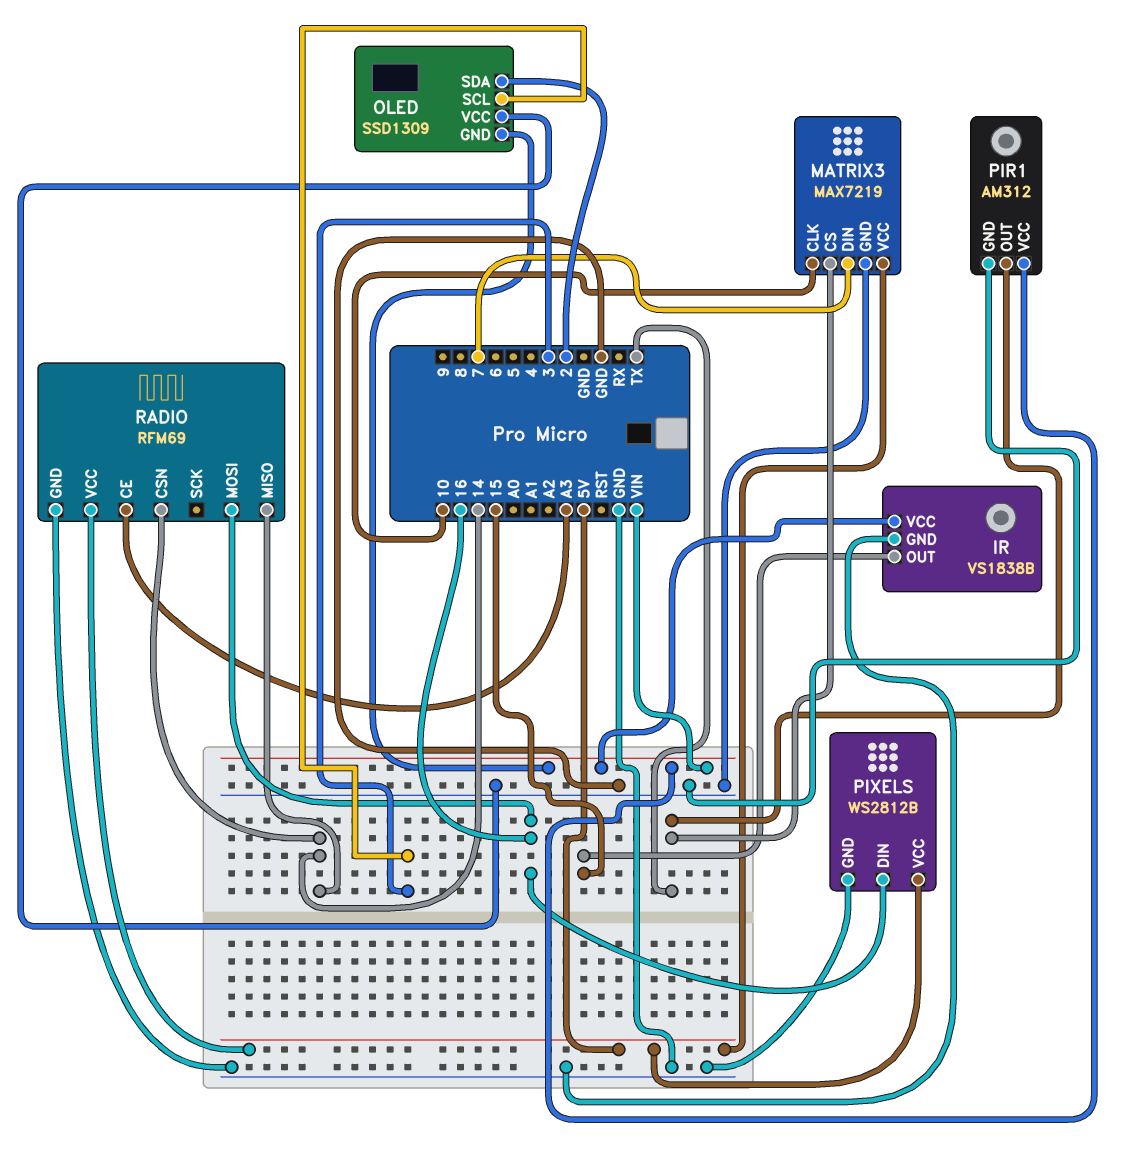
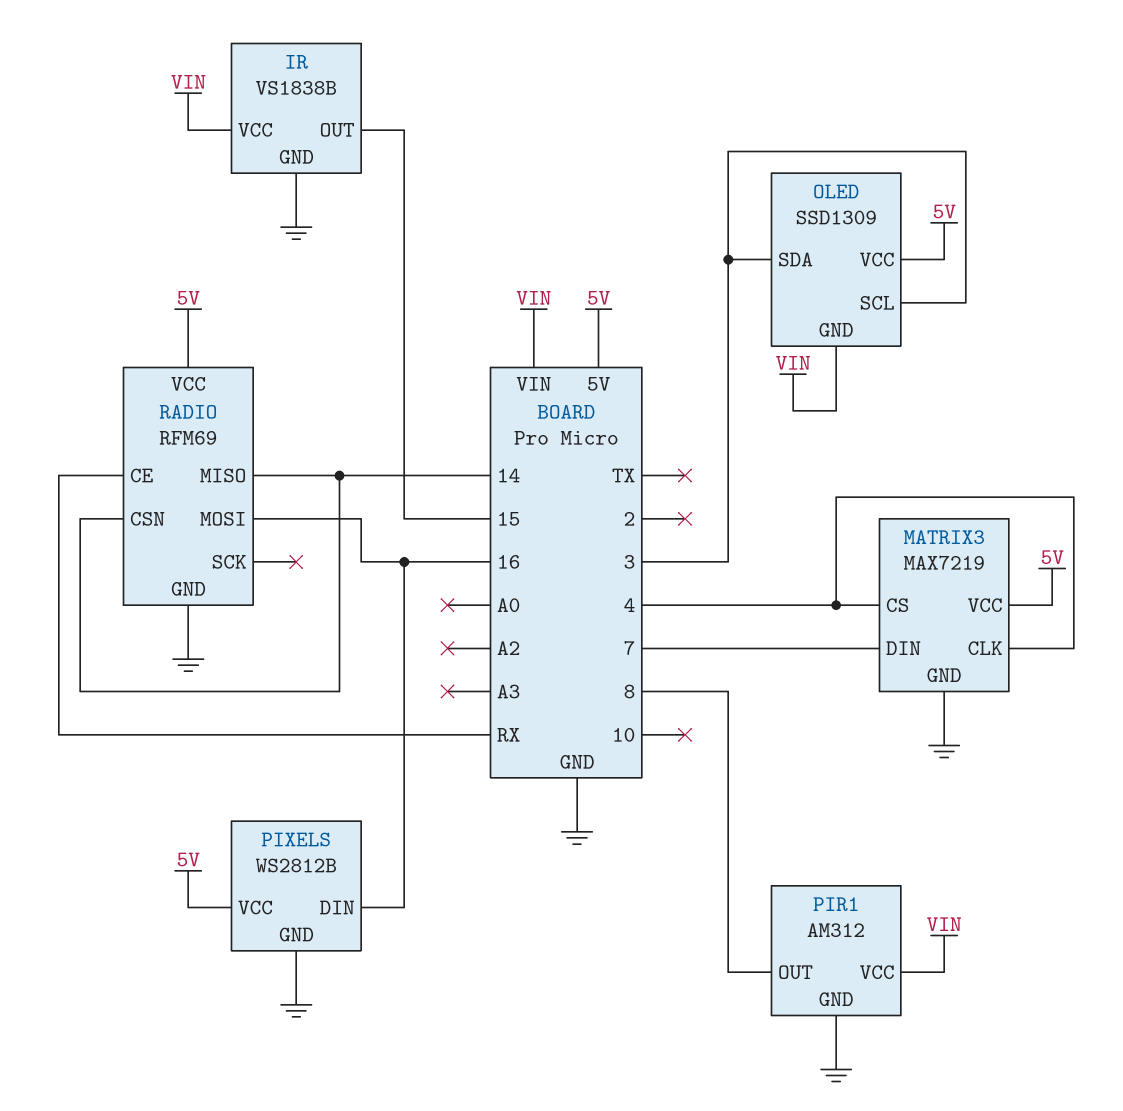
MATRIX3 pin CLK: 10 -> 4
MATRIX3 pin CS: TX -> 4
OLED pin SDA: 2 -> 3
OLED pin VCC: GND -> 5V
PIR1 pin OUT: TX -> 8
RADIO pin CE: A3 -> RX

